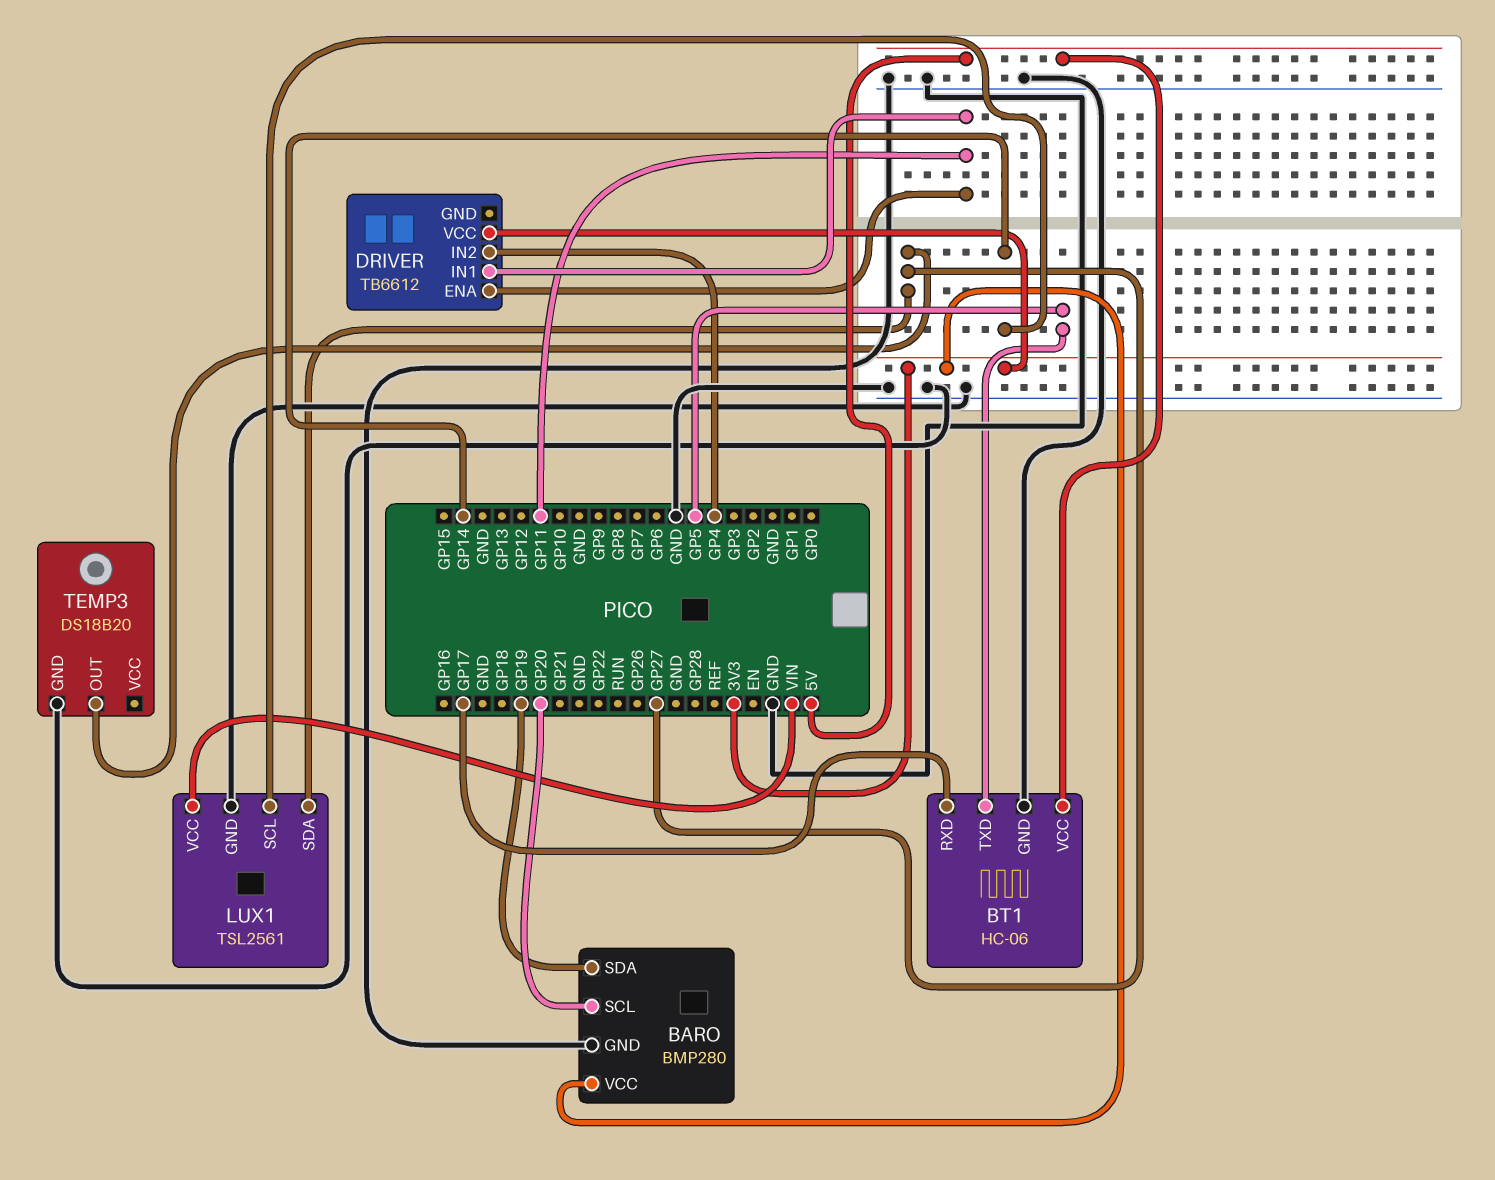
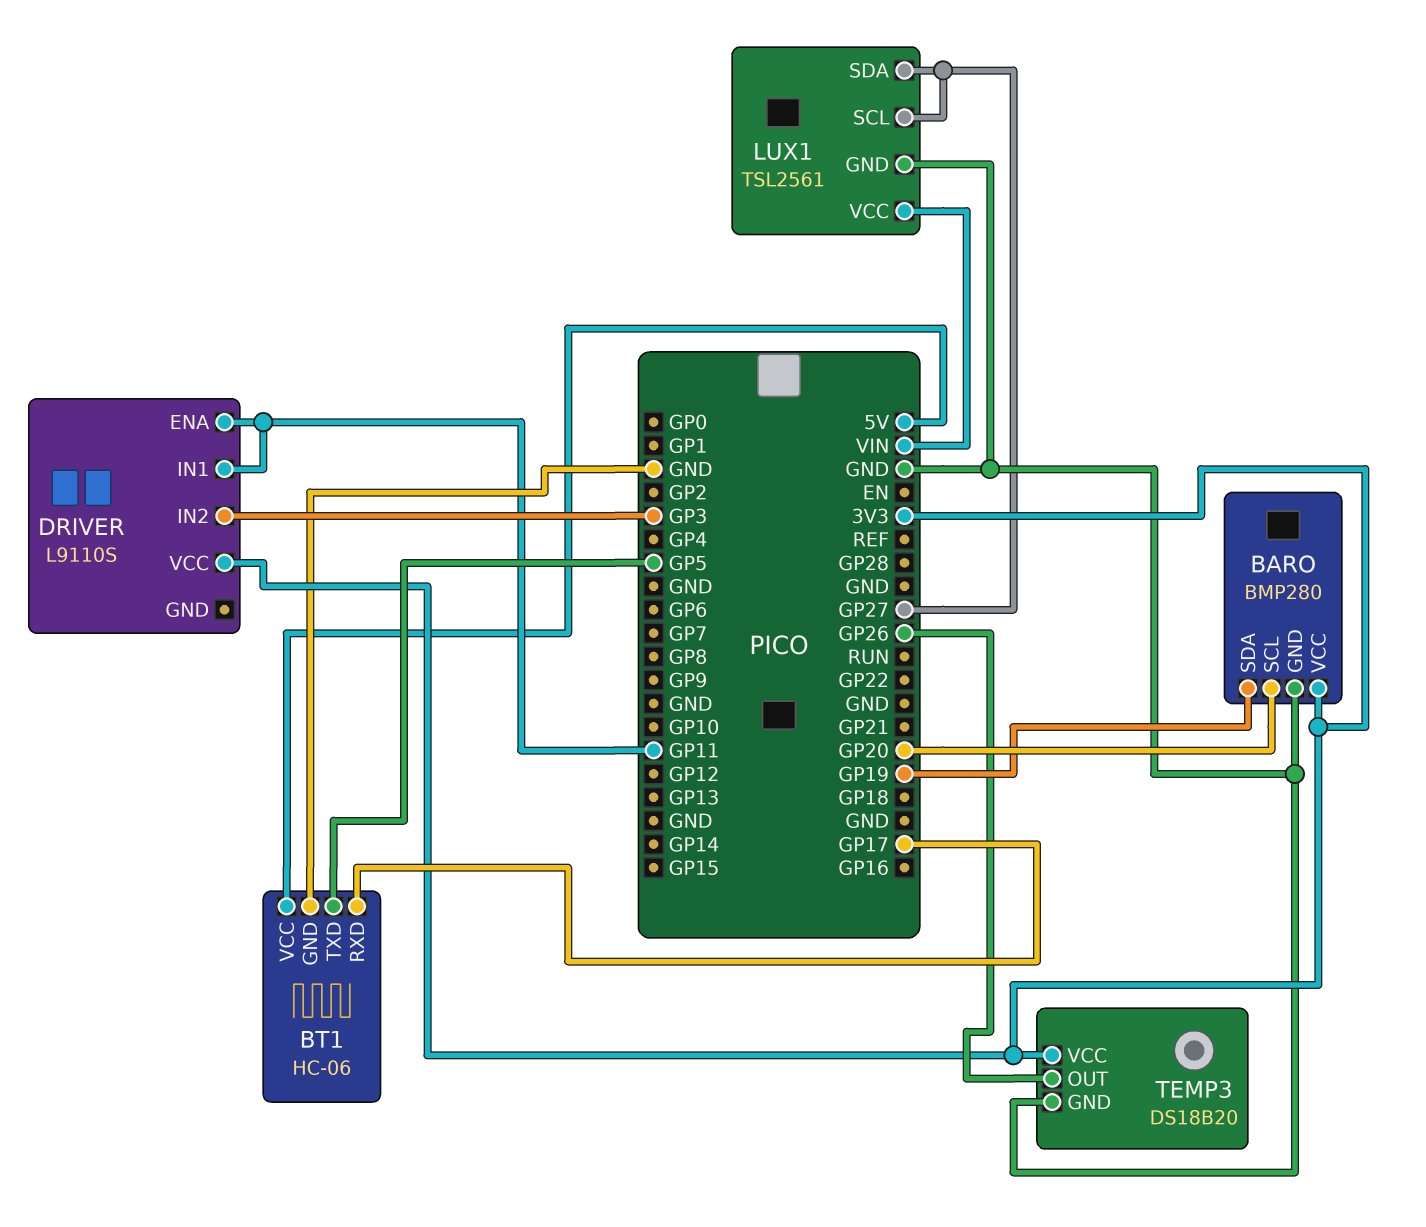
DRIVER: TB6612 -> L9110S
DRIVER pin IN2: GP4 -> GP3
LUX1 pin SCL: GP14 -> GP27
TEMP3 pin OUT: GP27 -> GP26
TEMP3 pin VCC: none -> 3V3

